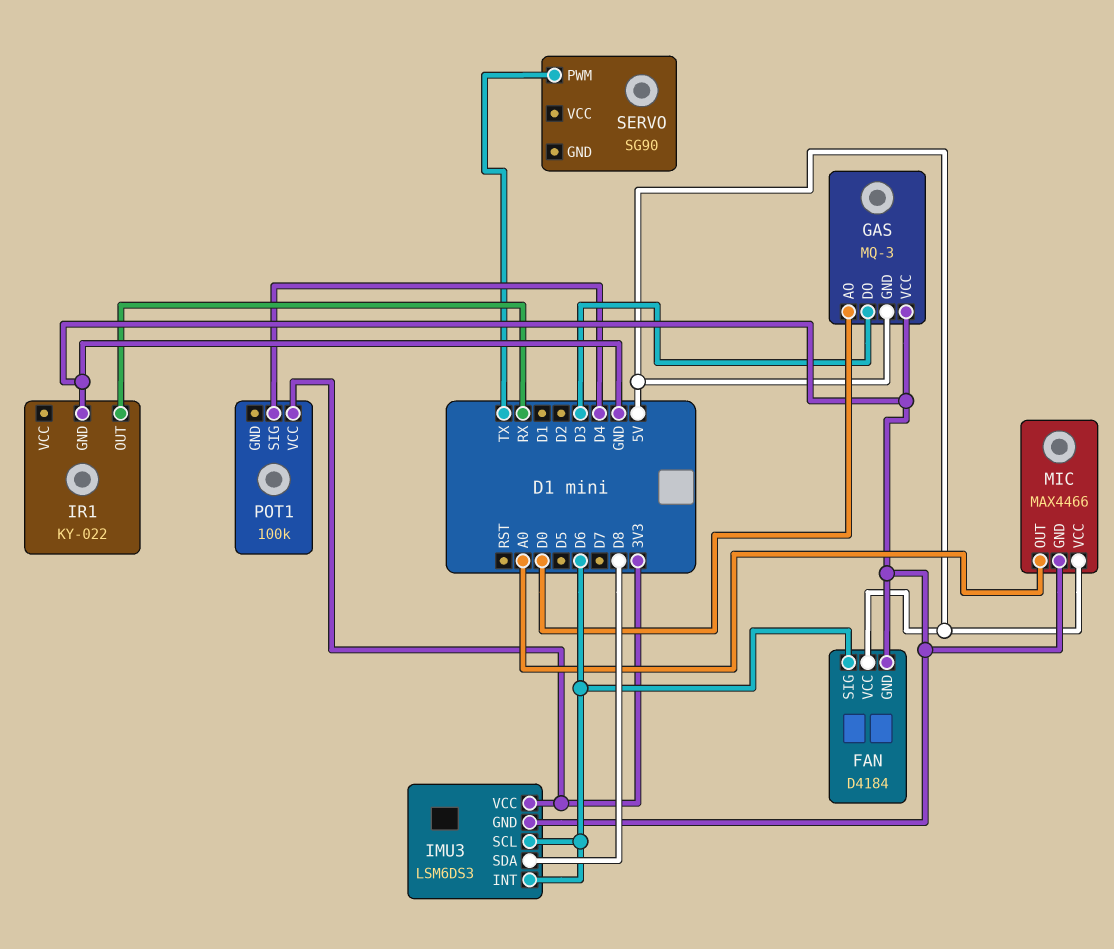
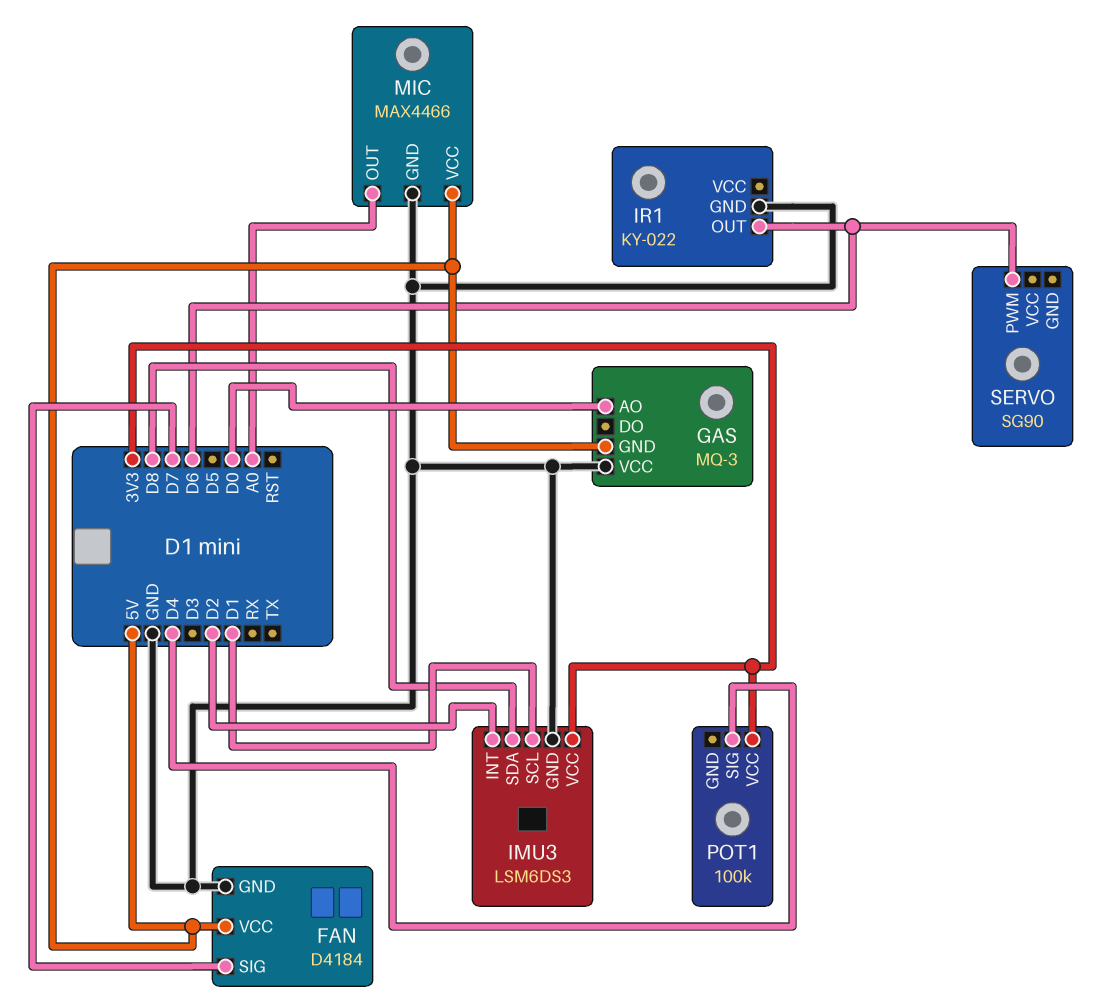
FAN pin SIG: D6 -> D7
GAS pin DO: D3 -> none
IMU3 pin INT: D6 -> D2
IMU3 pin SCL: D6 -> D1
IR1 pin OUT: RX -> D6
SERVO pin PWM: TX -> D6

